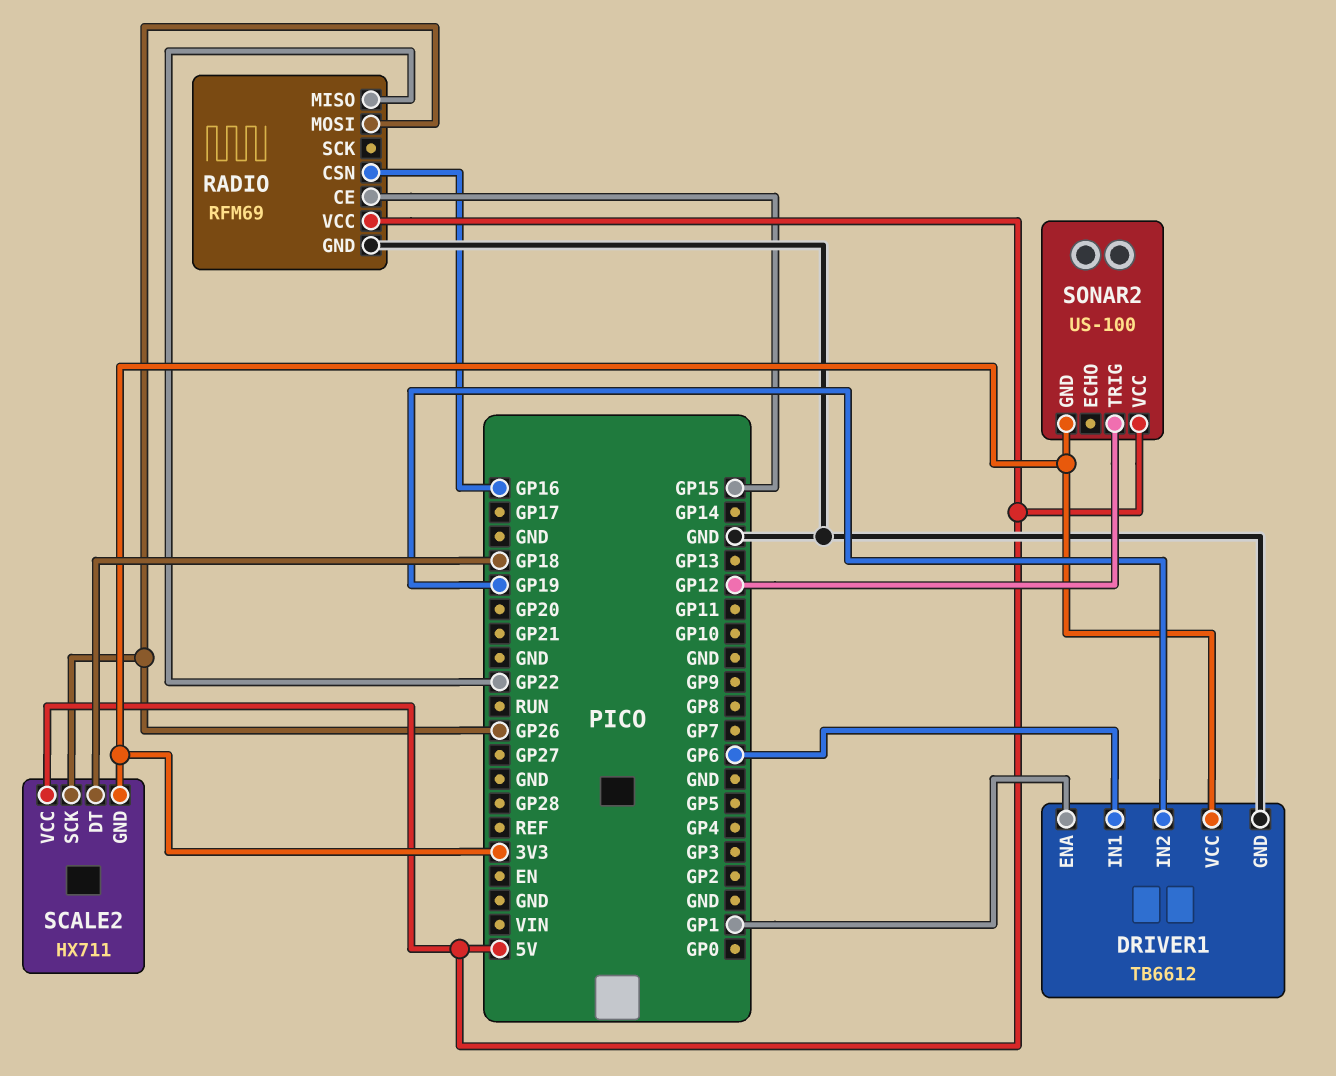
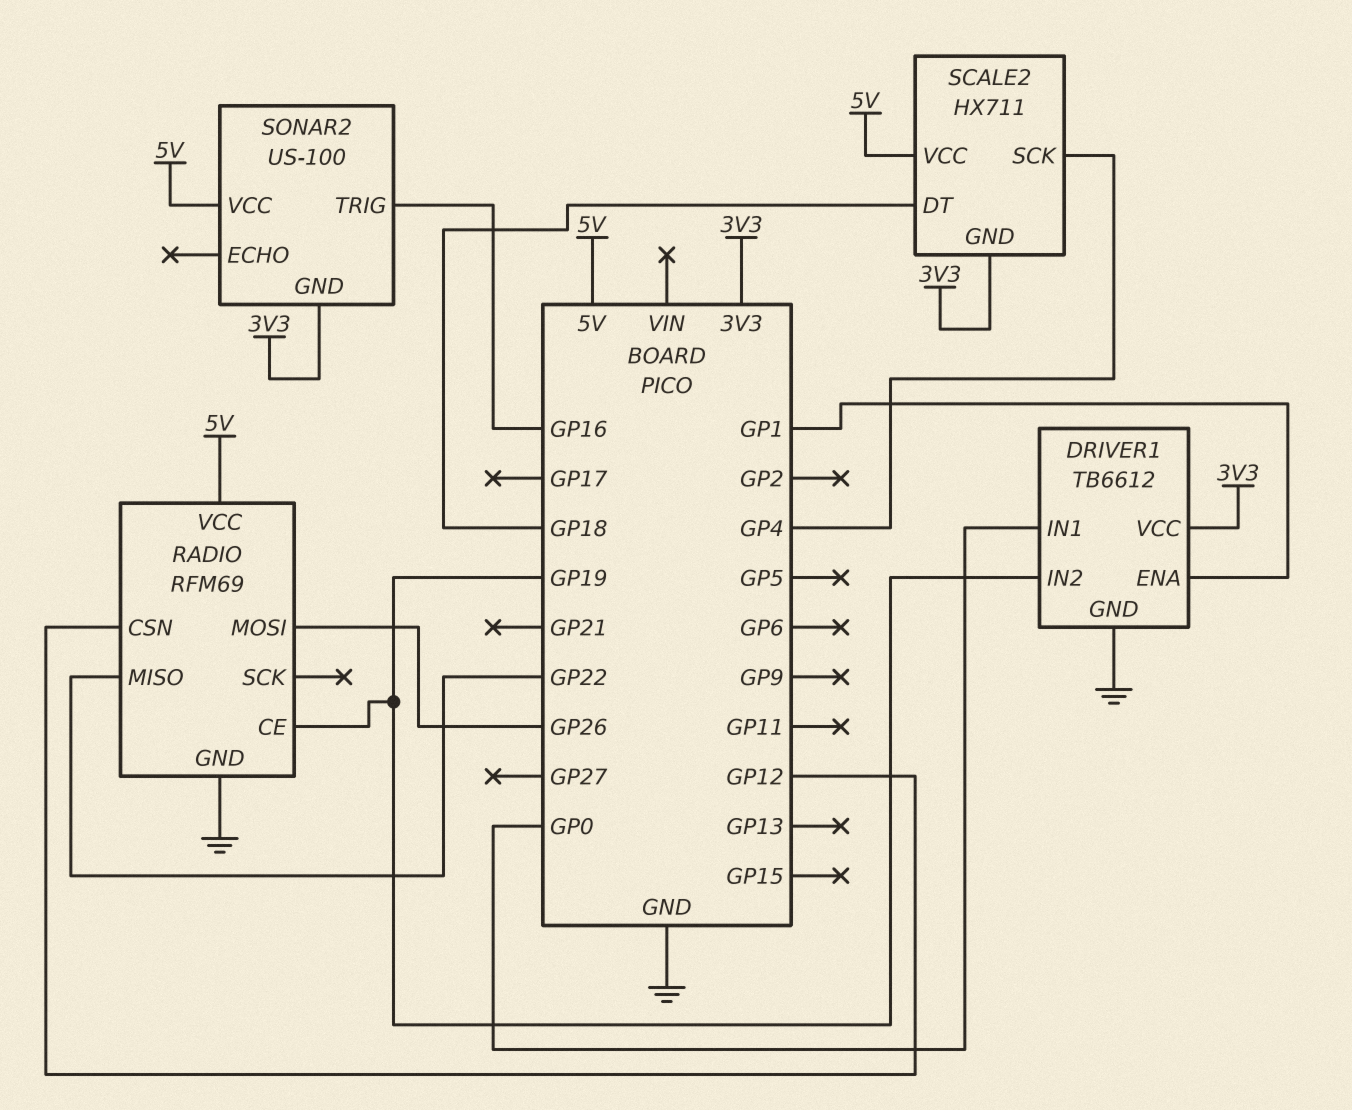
DRIVER1 pin IN1: GP6 -> GP0
RADIO pin CE: GP15 -> GP19
RADIO pin CSN: GP16 -> GP12
SCALE2 pin SCK: GP26 -> GP4
SONAR2 pin TRIG: GP12 -> GP16

